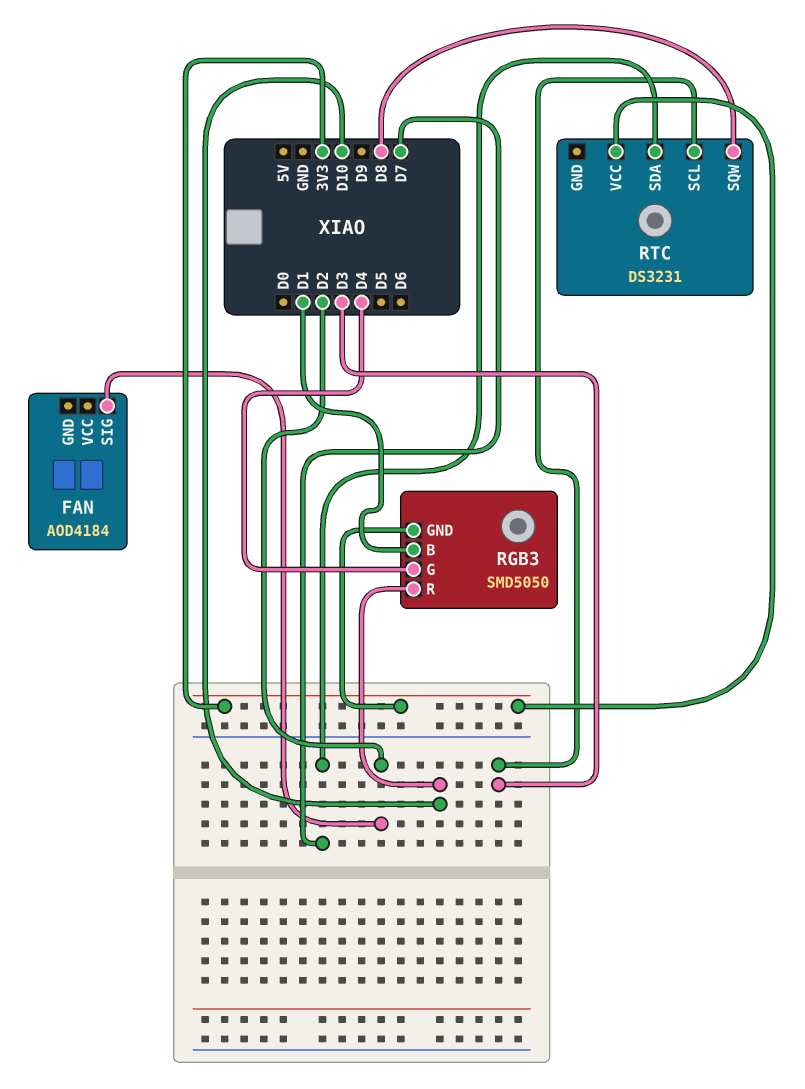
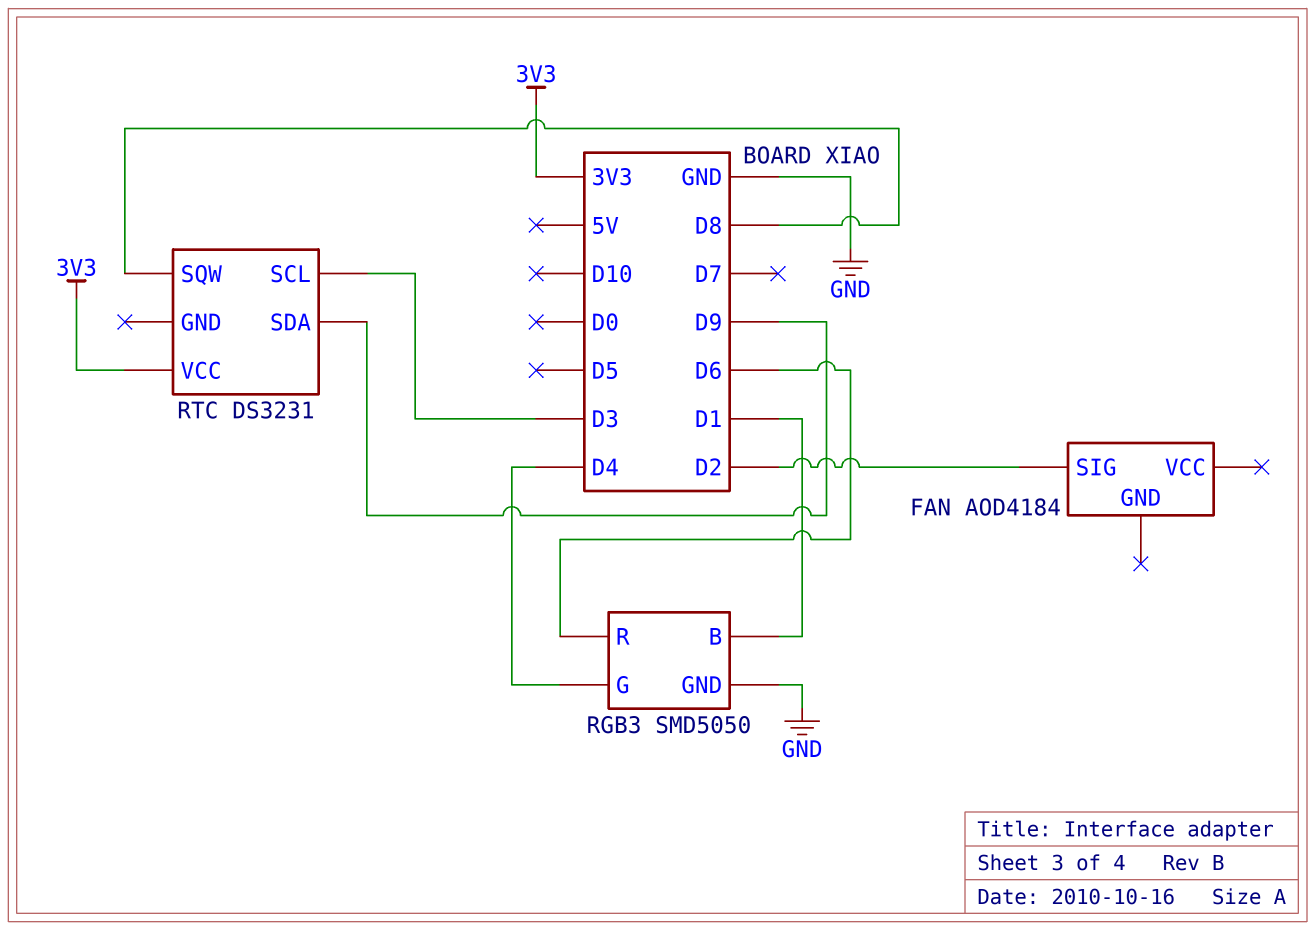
RGB3 pin GND: 3V3 -> GND
RGB3 pin R: D10 -> D6
RTC pin SDA: D7 -> D9

